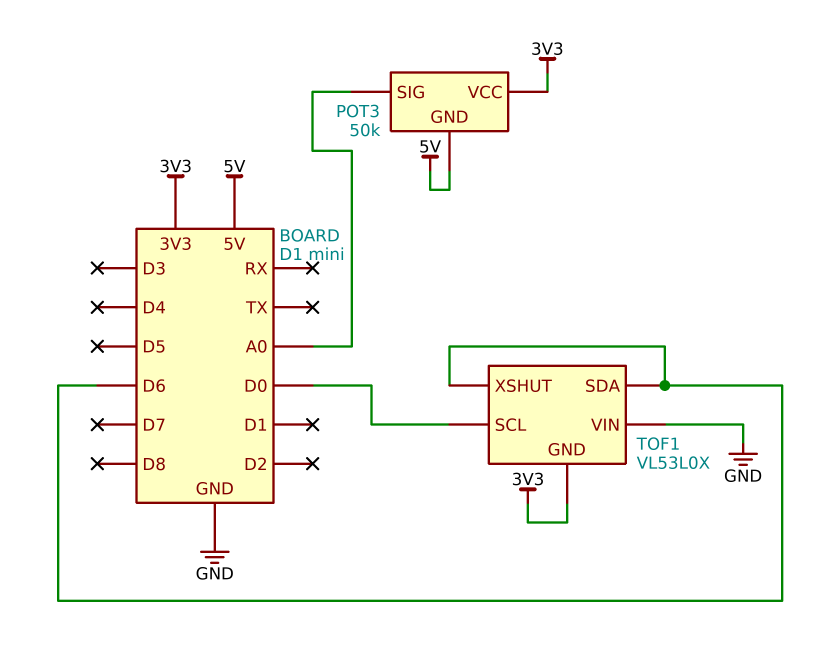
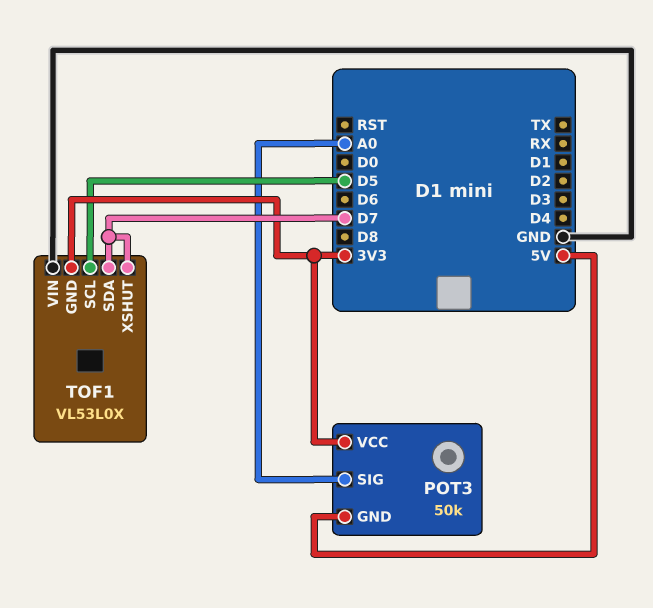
TOF1 pin SCL: D0 -> D5
TOF1 pin SDA: D6 -> D7
TOF1 pin XSHUT: D6 -> D7

